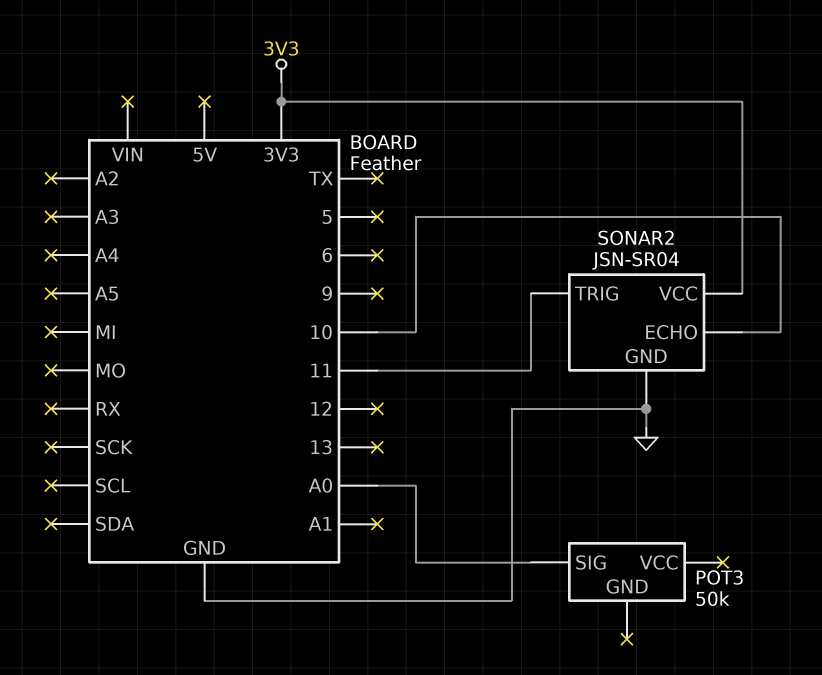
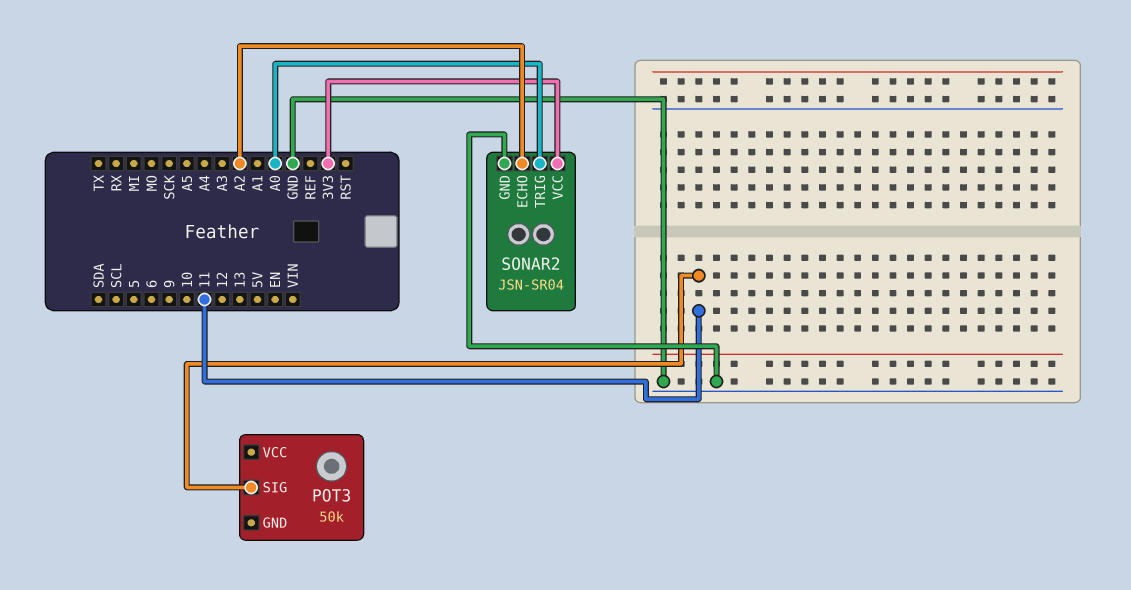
POT3 pin SIG: A0 -> 11
SONAR2 pin ECHO: 10 -> A2
SONAR2 pin TRIG: 11 -> A0

